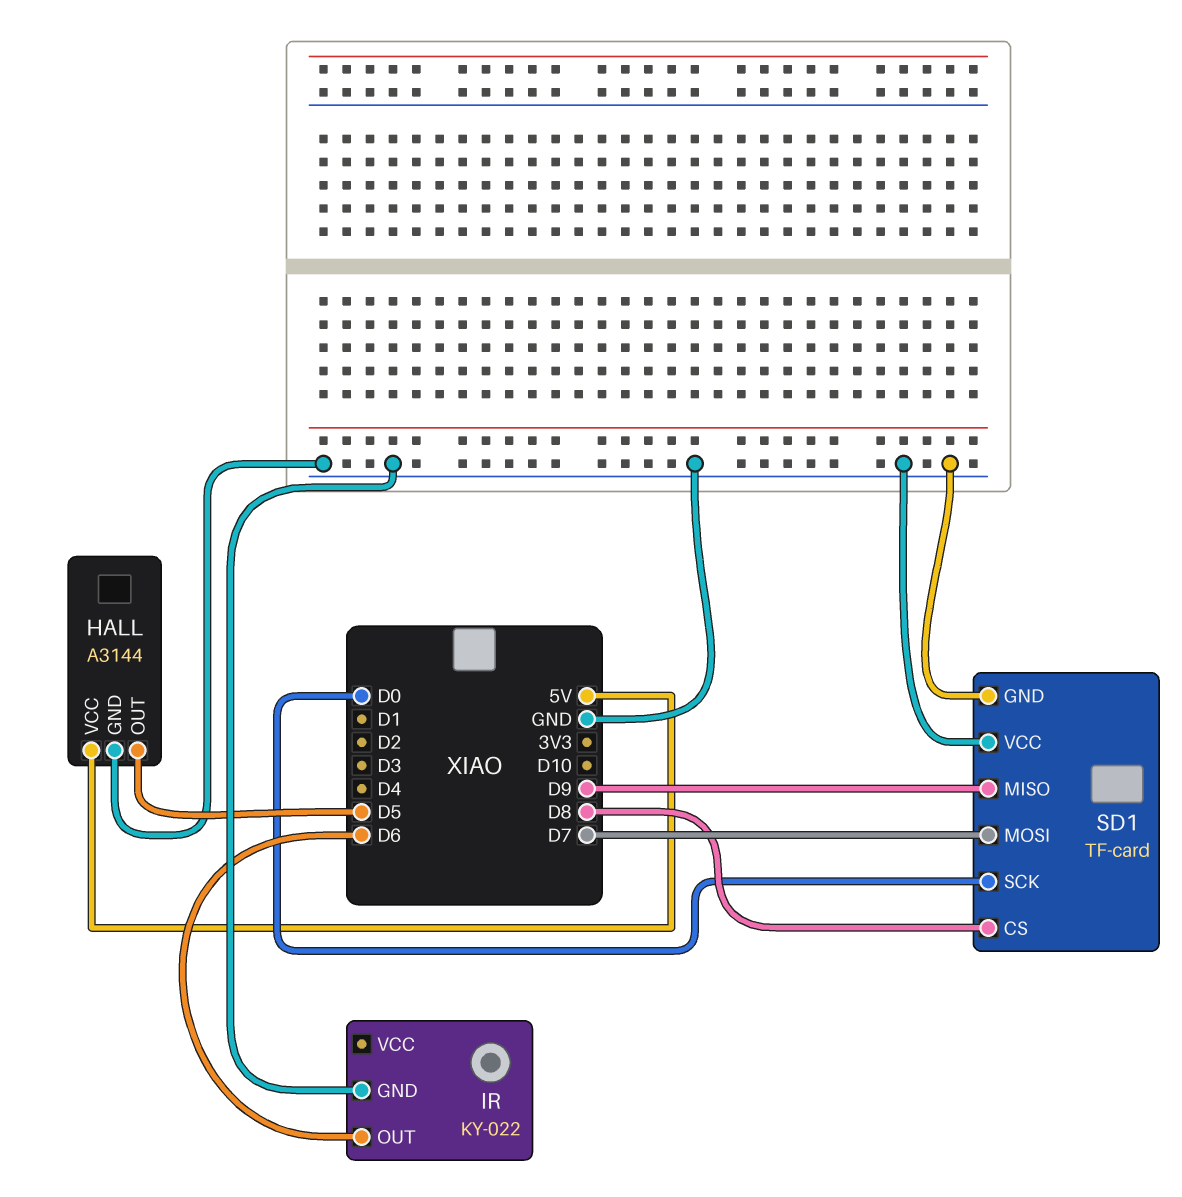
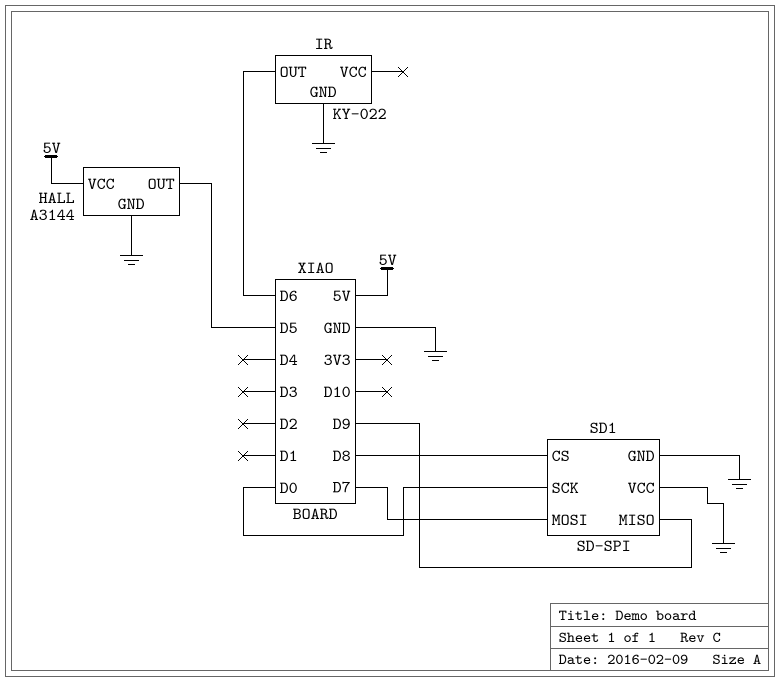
SD1: TF-card -> SD-SPI

